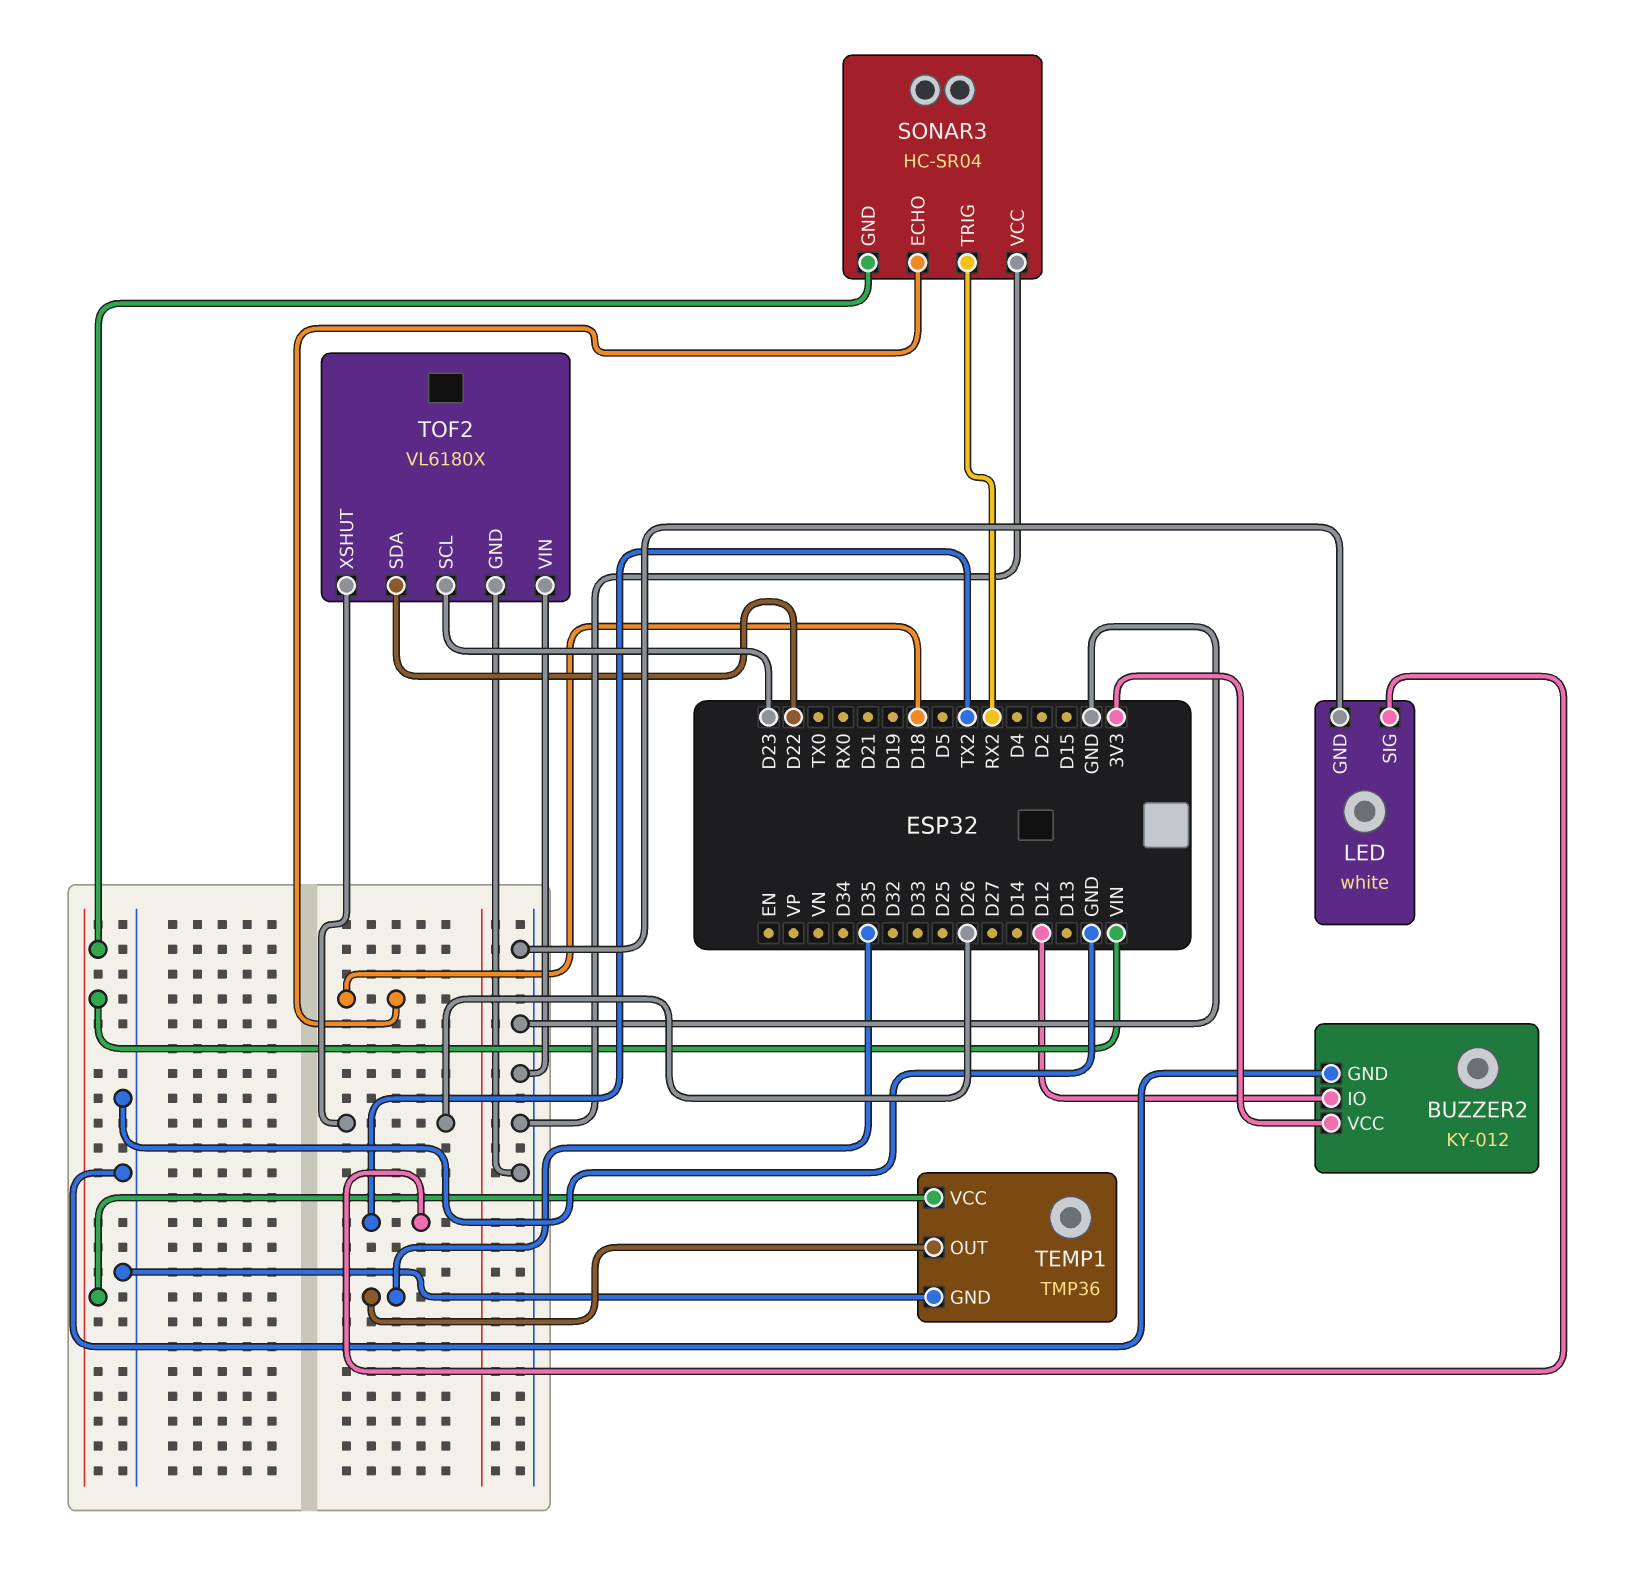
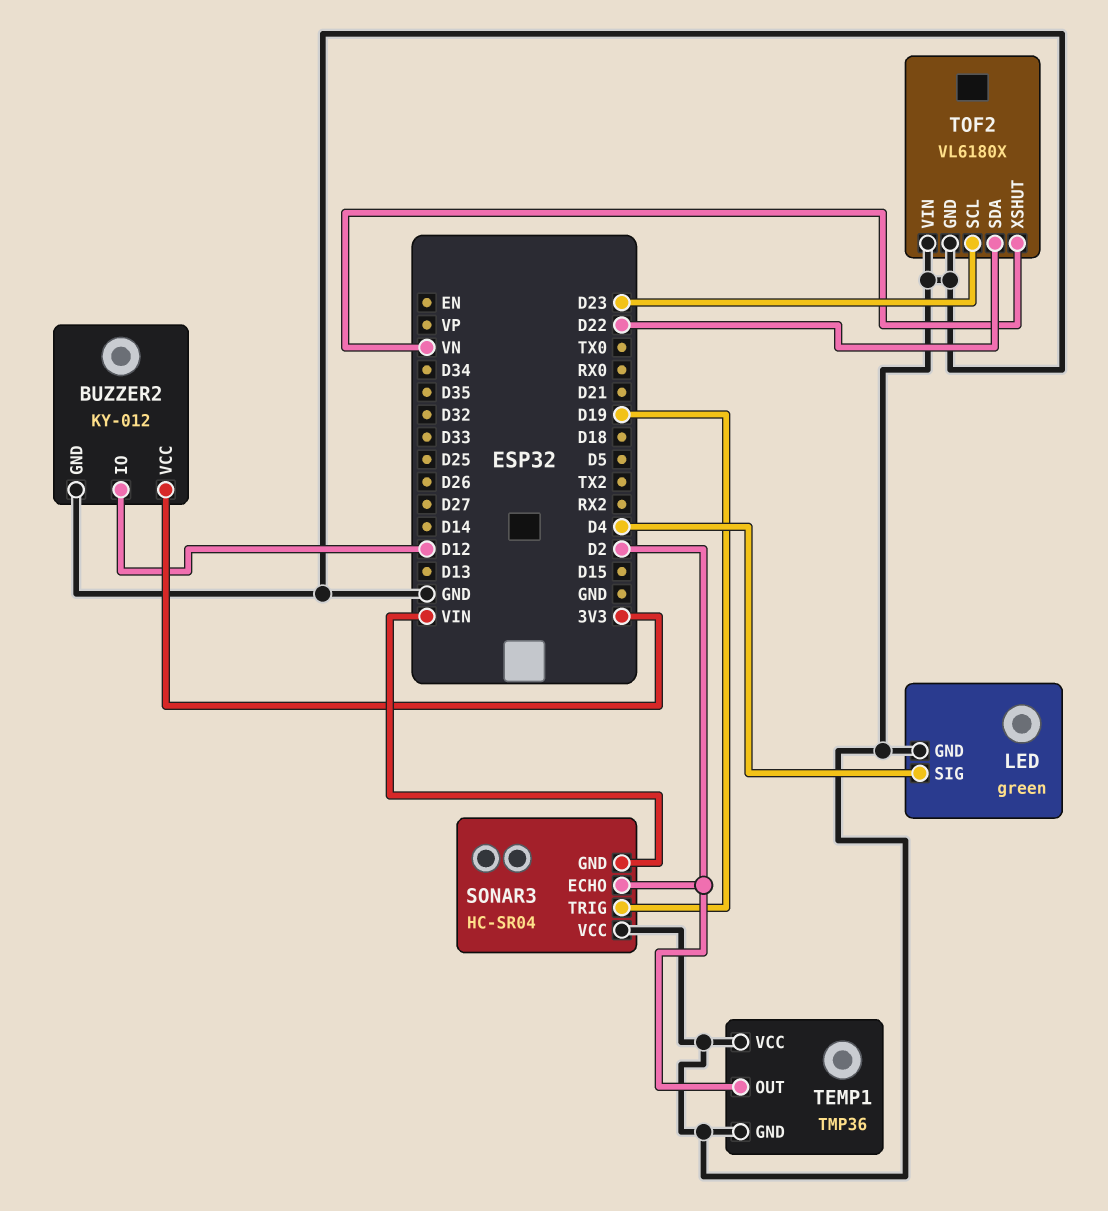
LED: white -> green
LED pin SIG: TX2 -> D4
SONAR3 pin ECHO: D18 -> D2
SONAR3 pin TRIG: RX2 -> D19
TEMP1 pin OUT: D35 -> D2
TEMP1 pin VCC: VIN -> GND
TOF2 pin XSHUT: D26 -> VN

